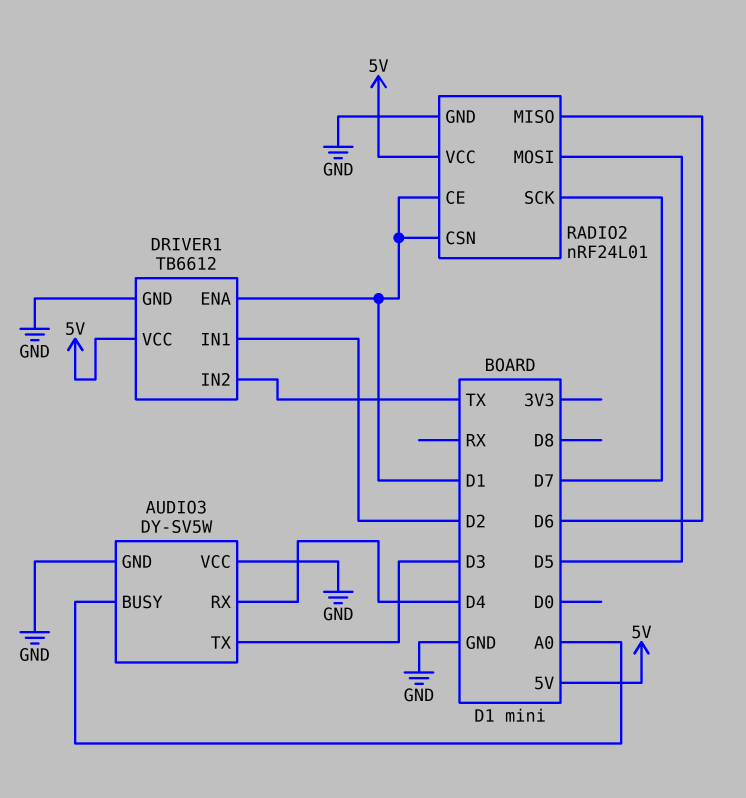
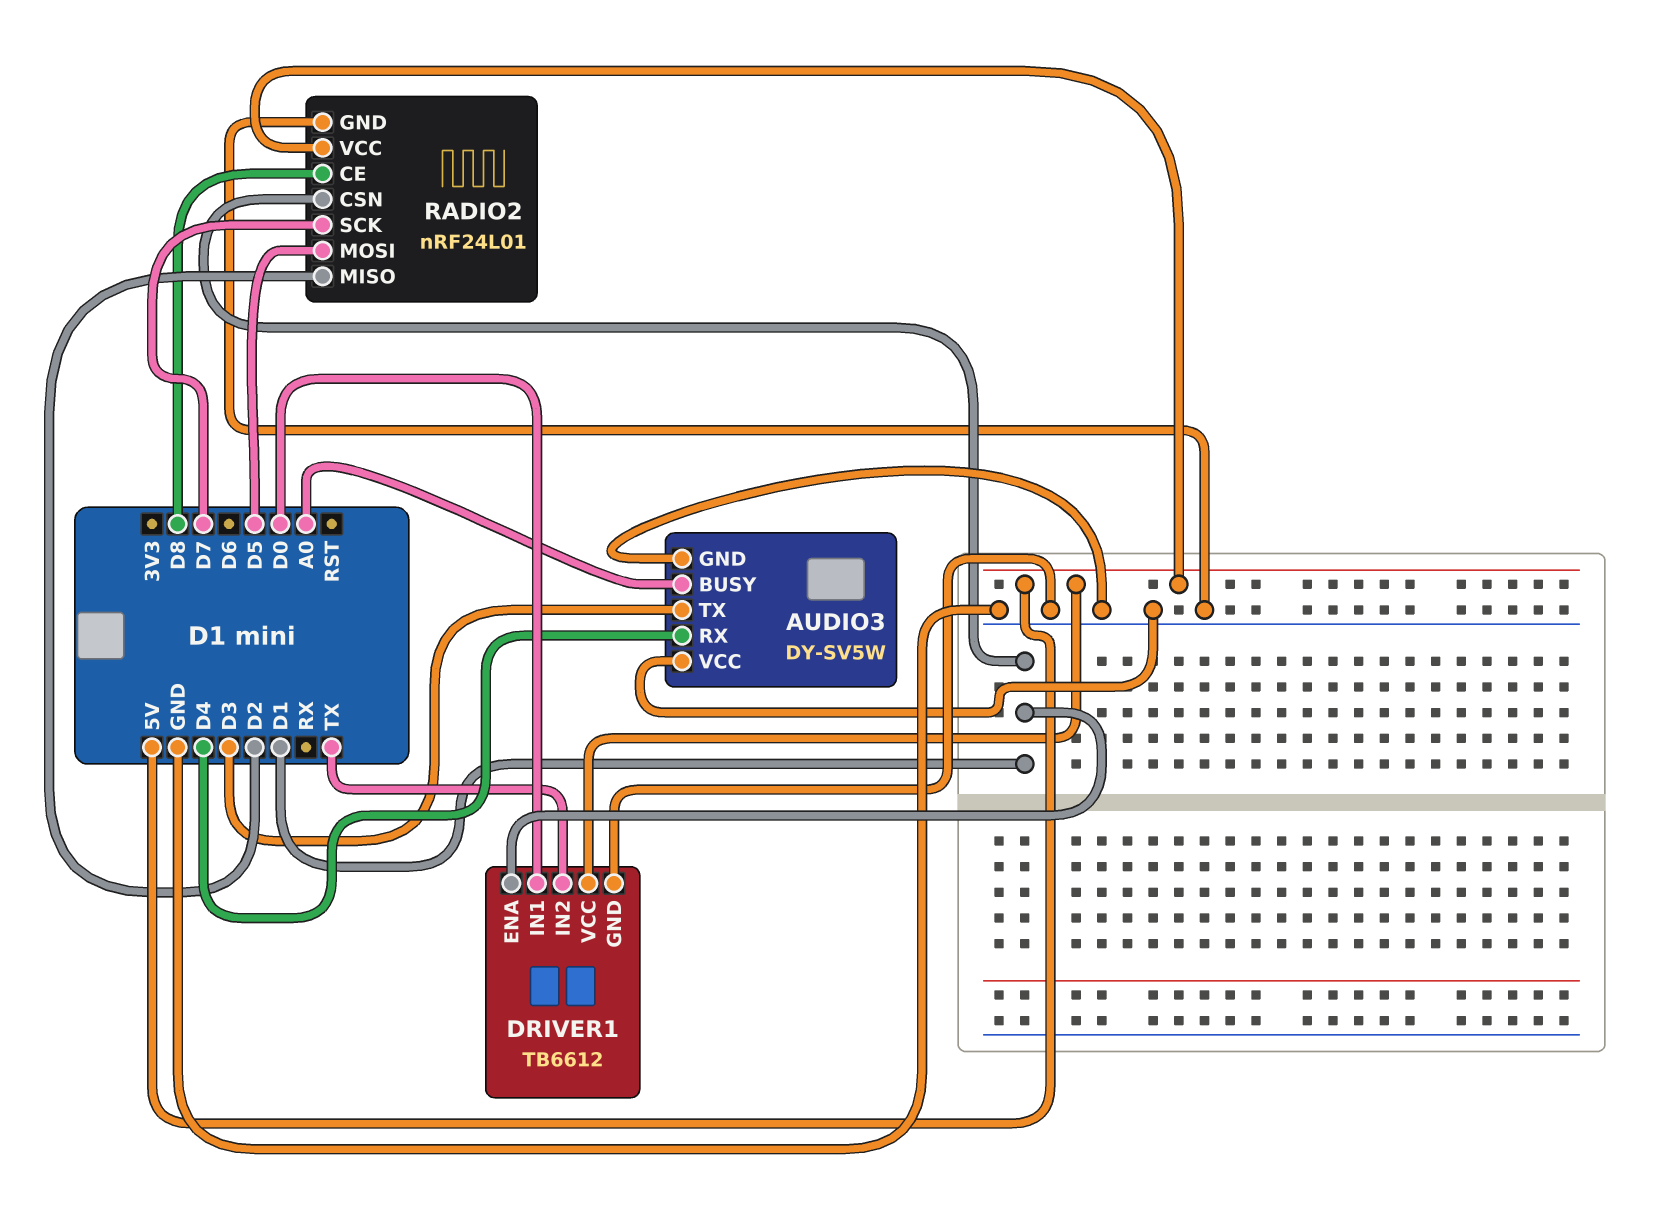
DRIVER1 pin IN1: D2 -> D0
RADIO2 pin CE: D1 -> D8
RADIO2 pin MISO: D6 -> D2

